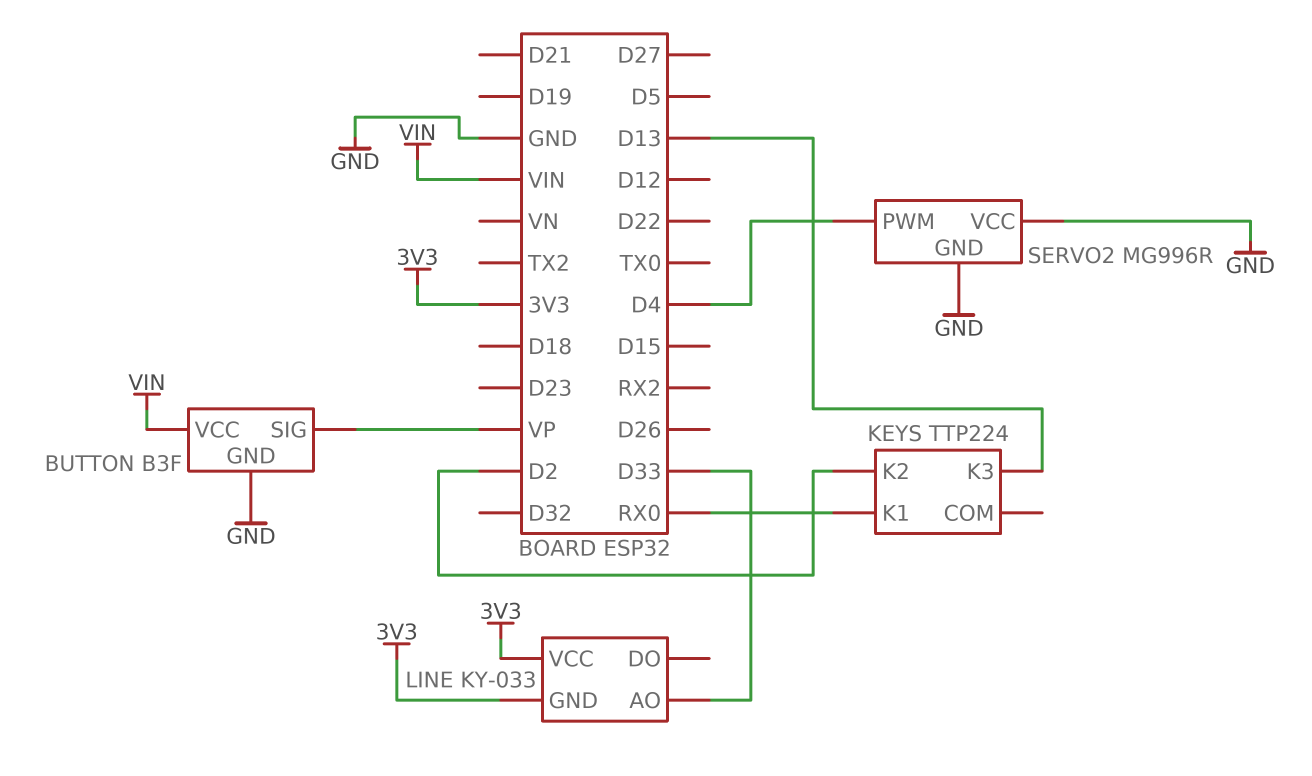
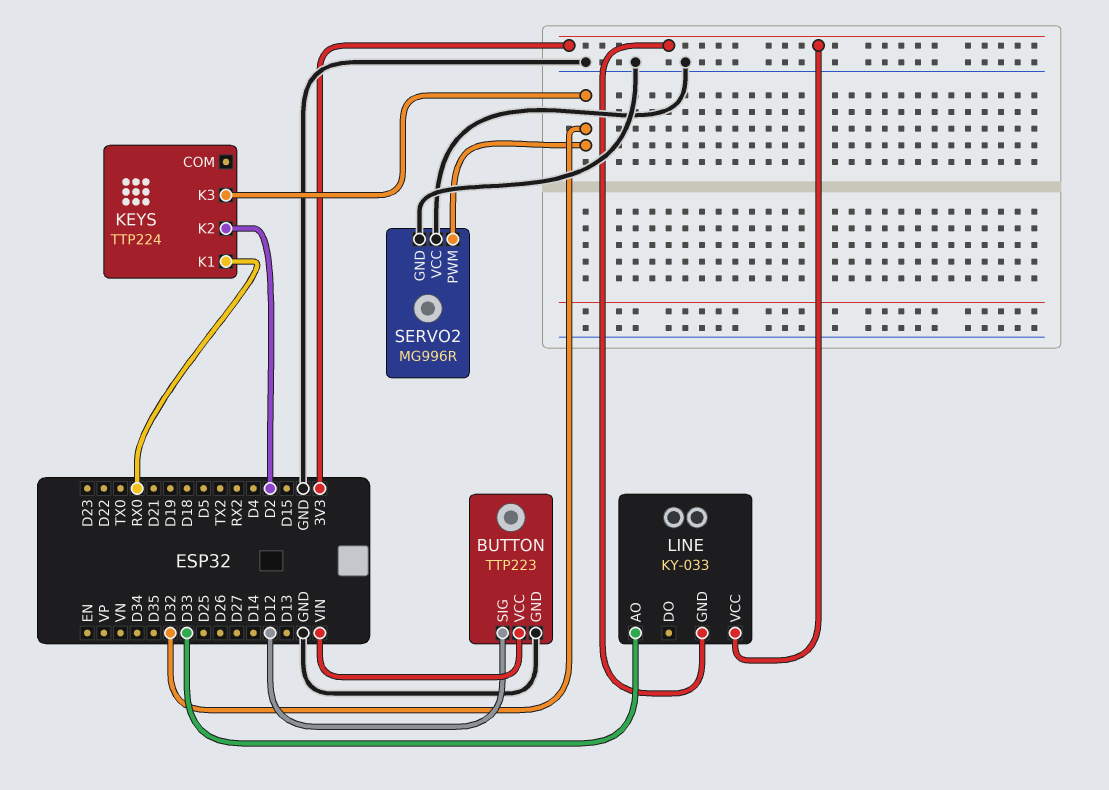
BUTTON: B3F -> TTP223
BUTTON pin SIG: VP -> D12
KEYS pin K3: D13 -> D32
SERVO2 pin PWM: D4 -> D32

